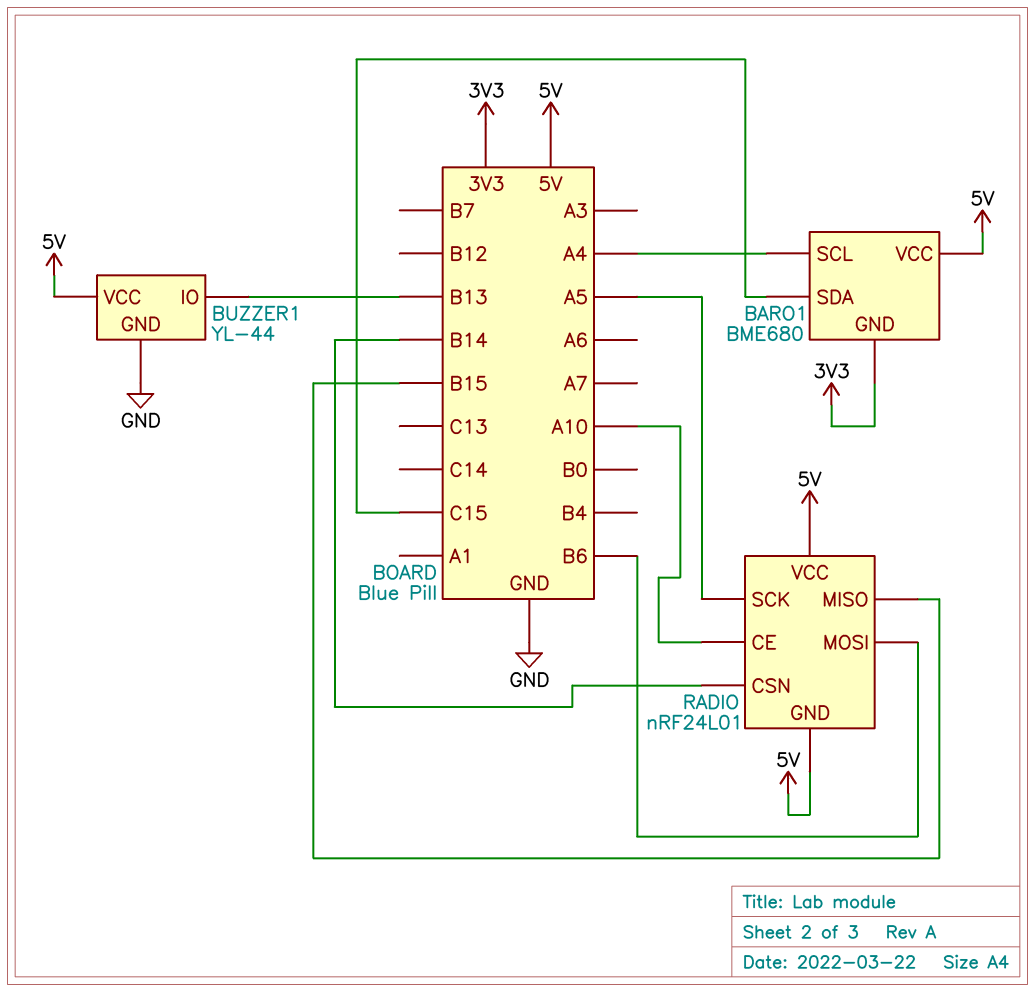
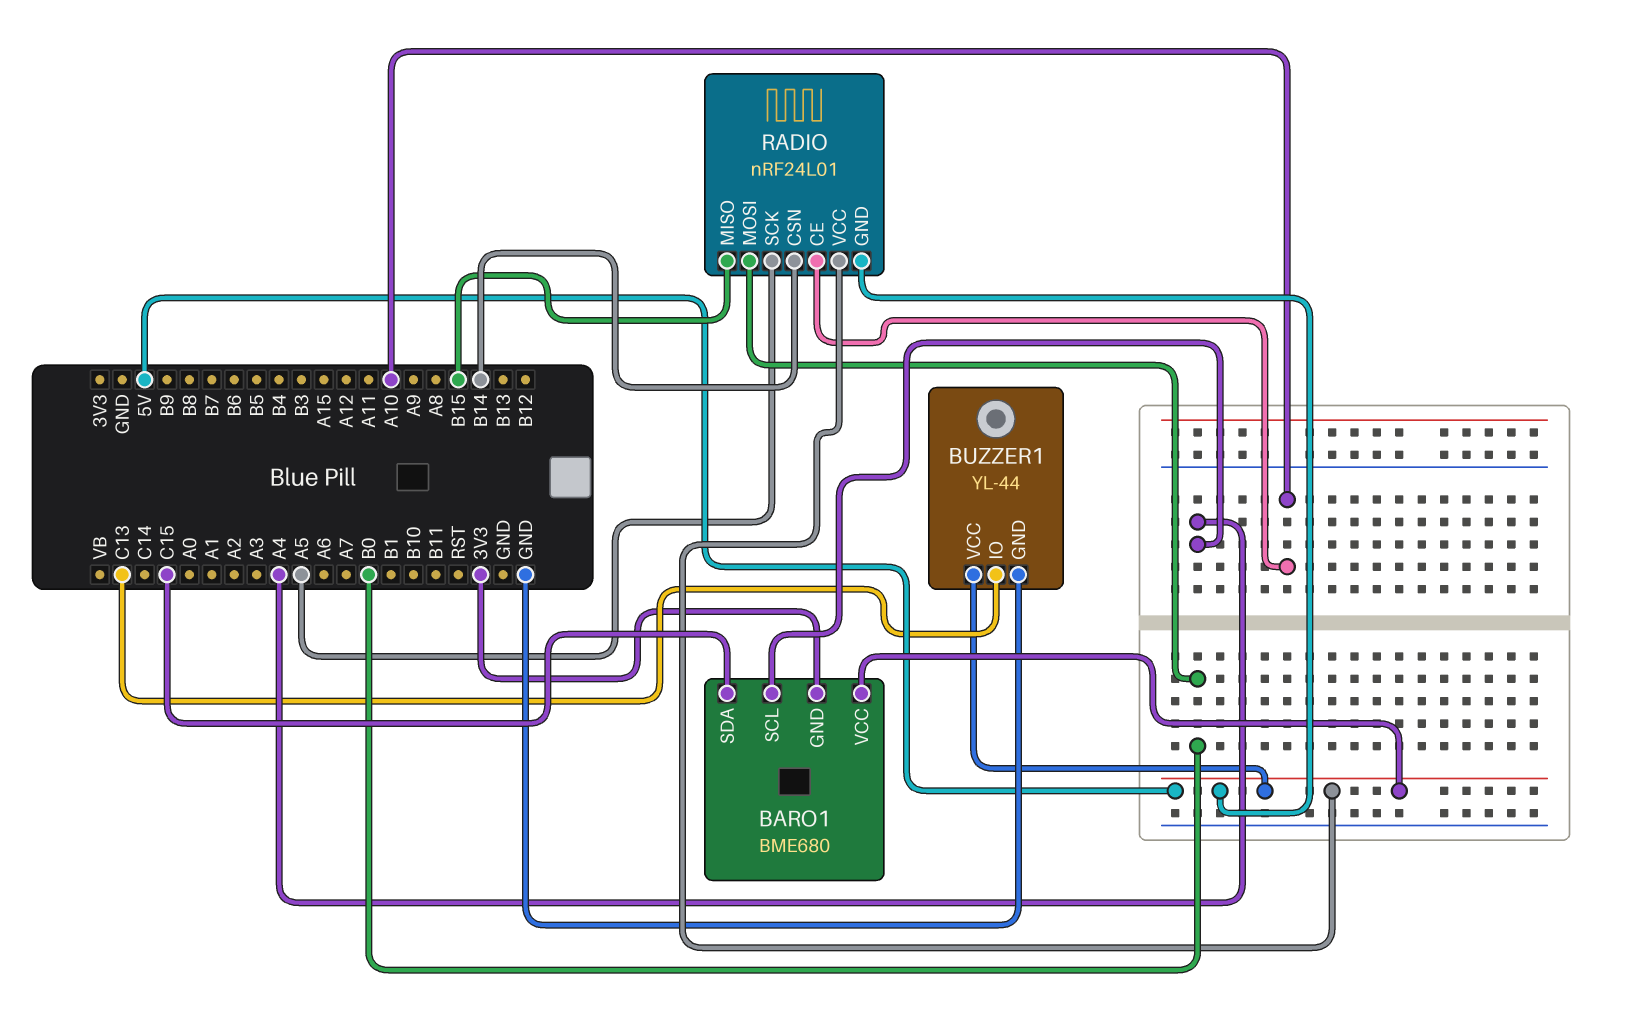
BUZZER1 pin IO: B13 -> C13
RADIO pin MOSI: B6 -> B0

